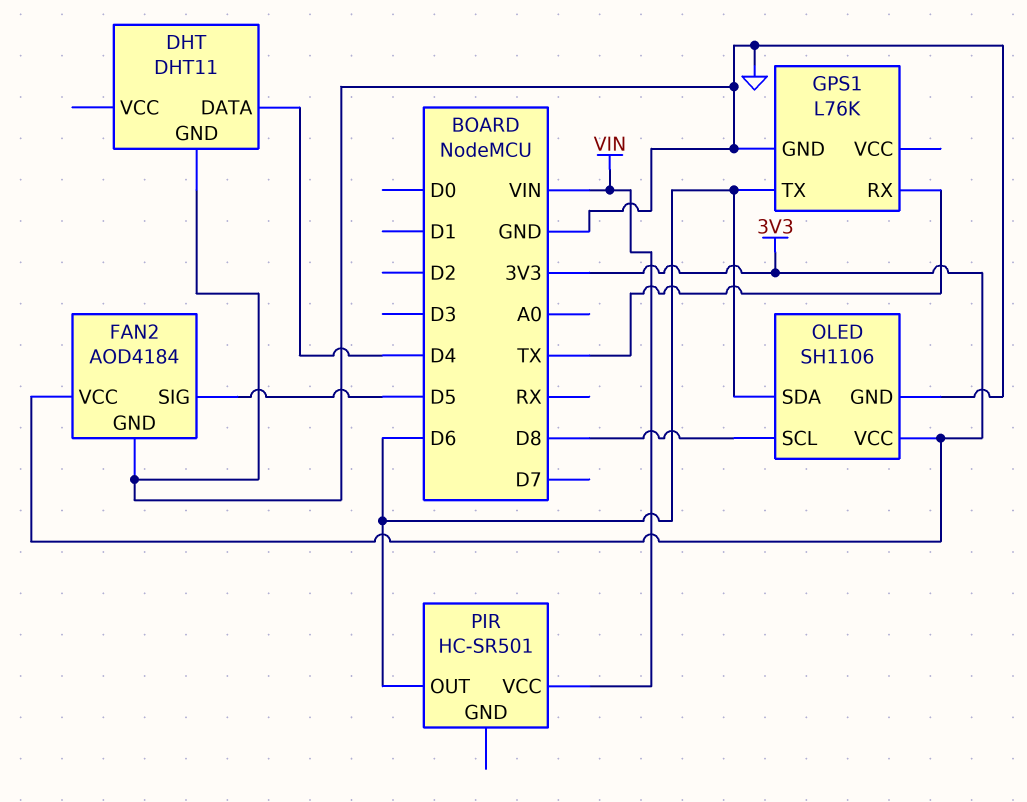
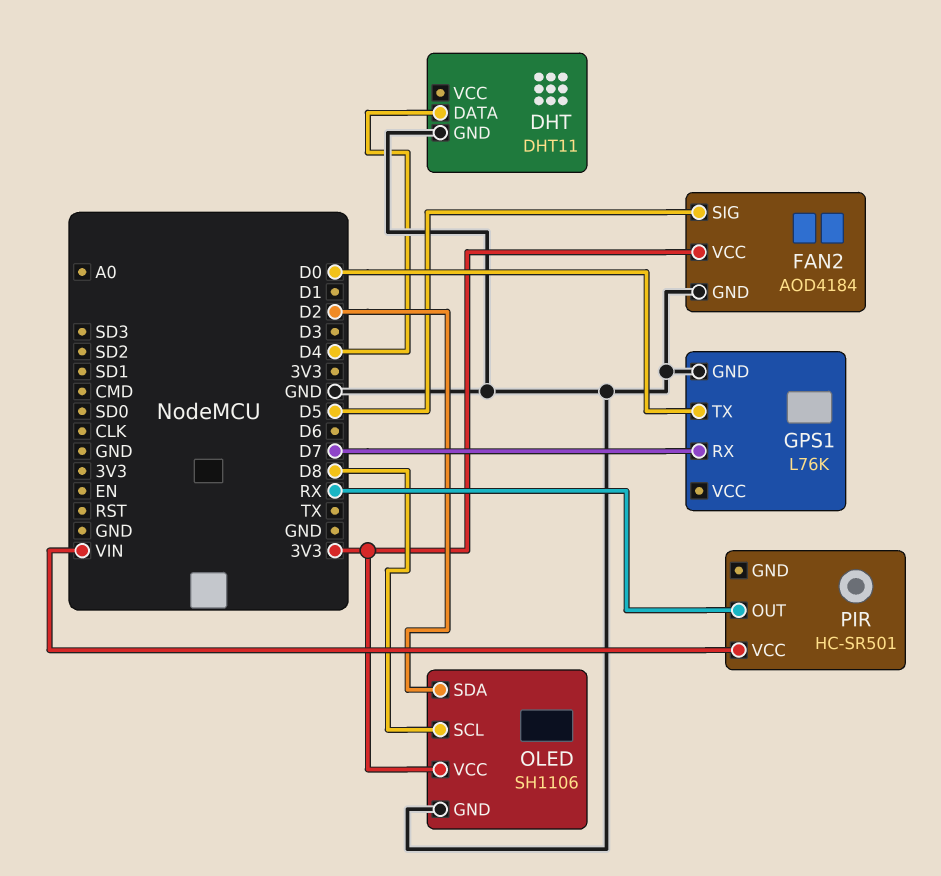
GPS1 pin RX: TX -> D7
GPS1 pin TX: D6 -> D0
OLED pin SDA: D6 -> D2
PIR pin OUT: D6 -> RX

